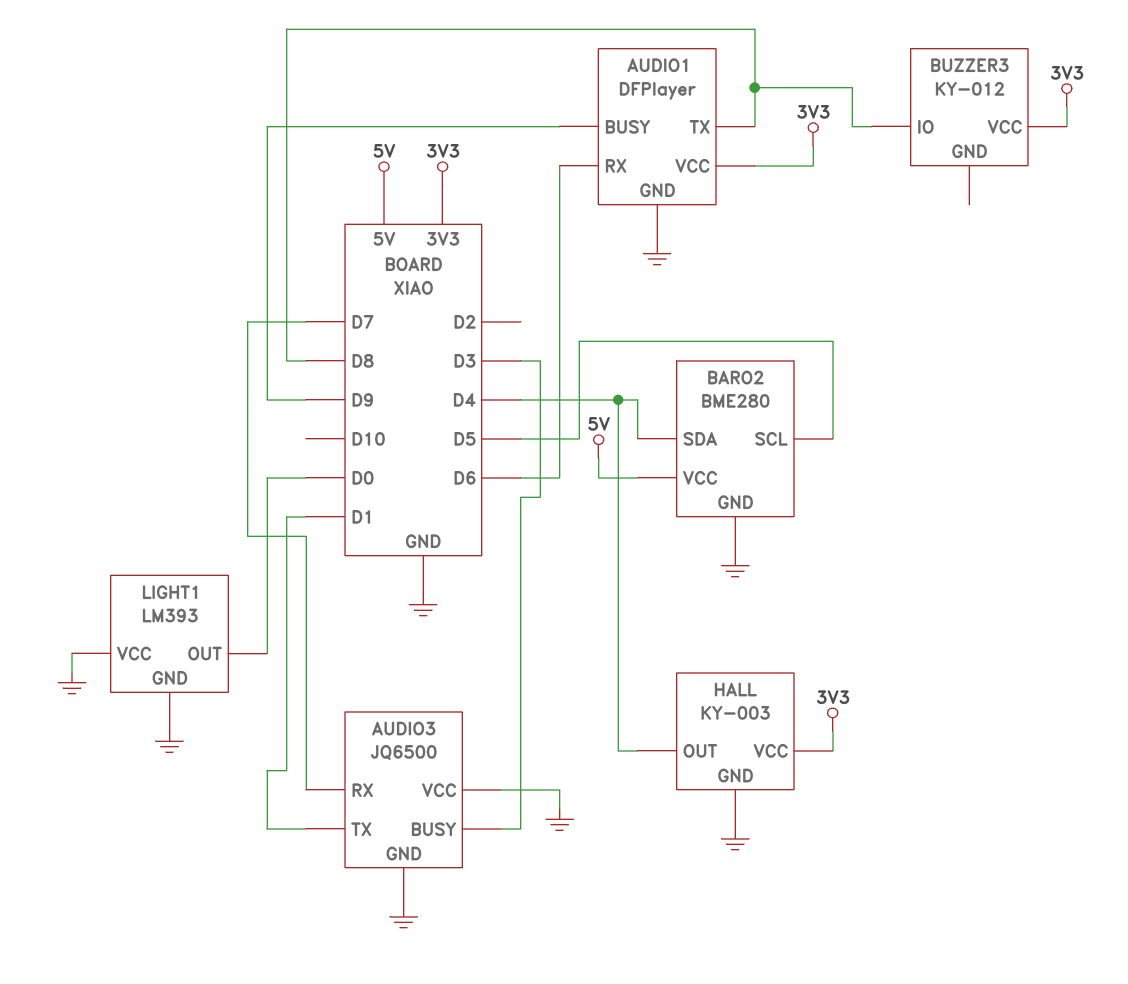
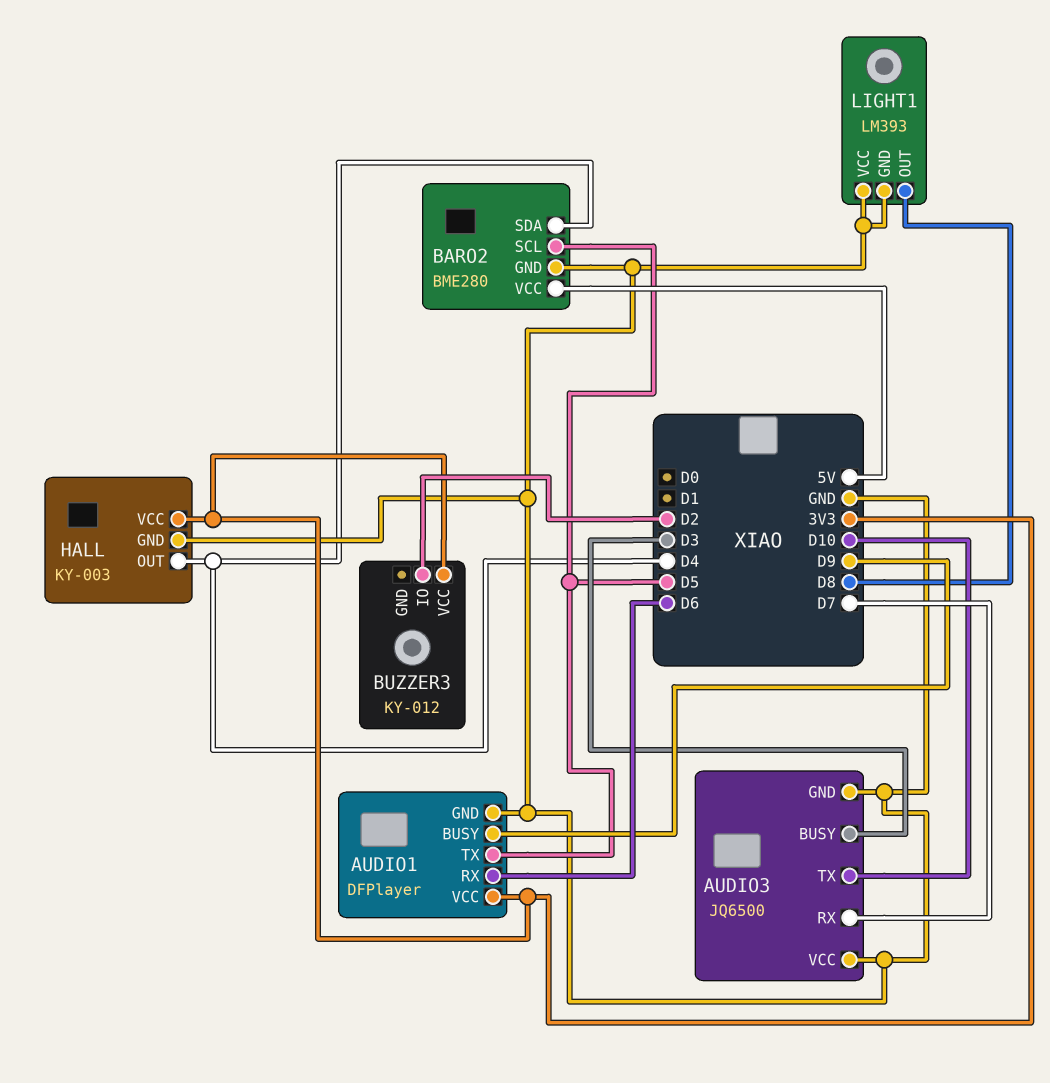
AUDIO1 pin TX: D8 -> D5
AUDIO3 pin TX: D1 -> D10
BUZZER3 pin IO: D8 -> D2
LIGHT1 pin OUT: D0 -> D8

